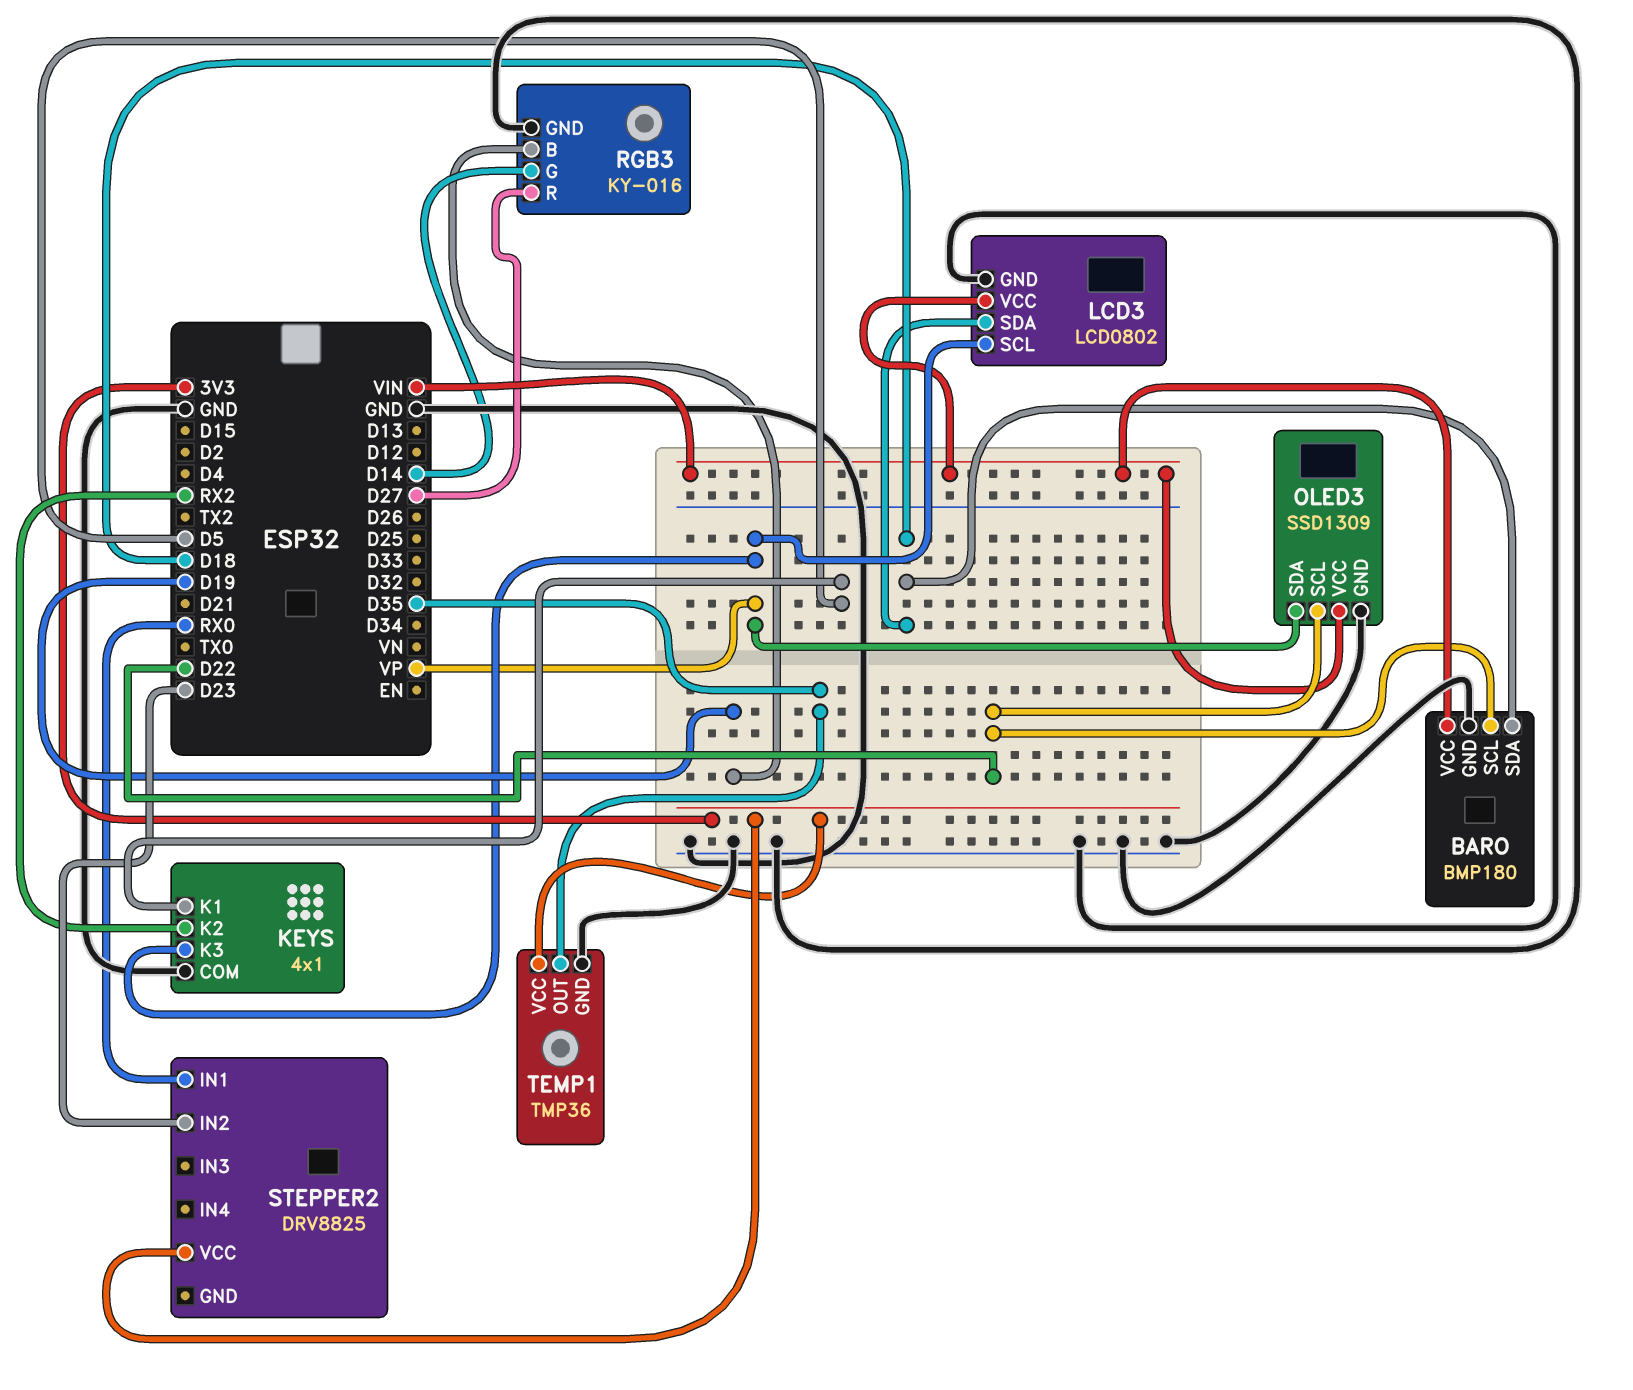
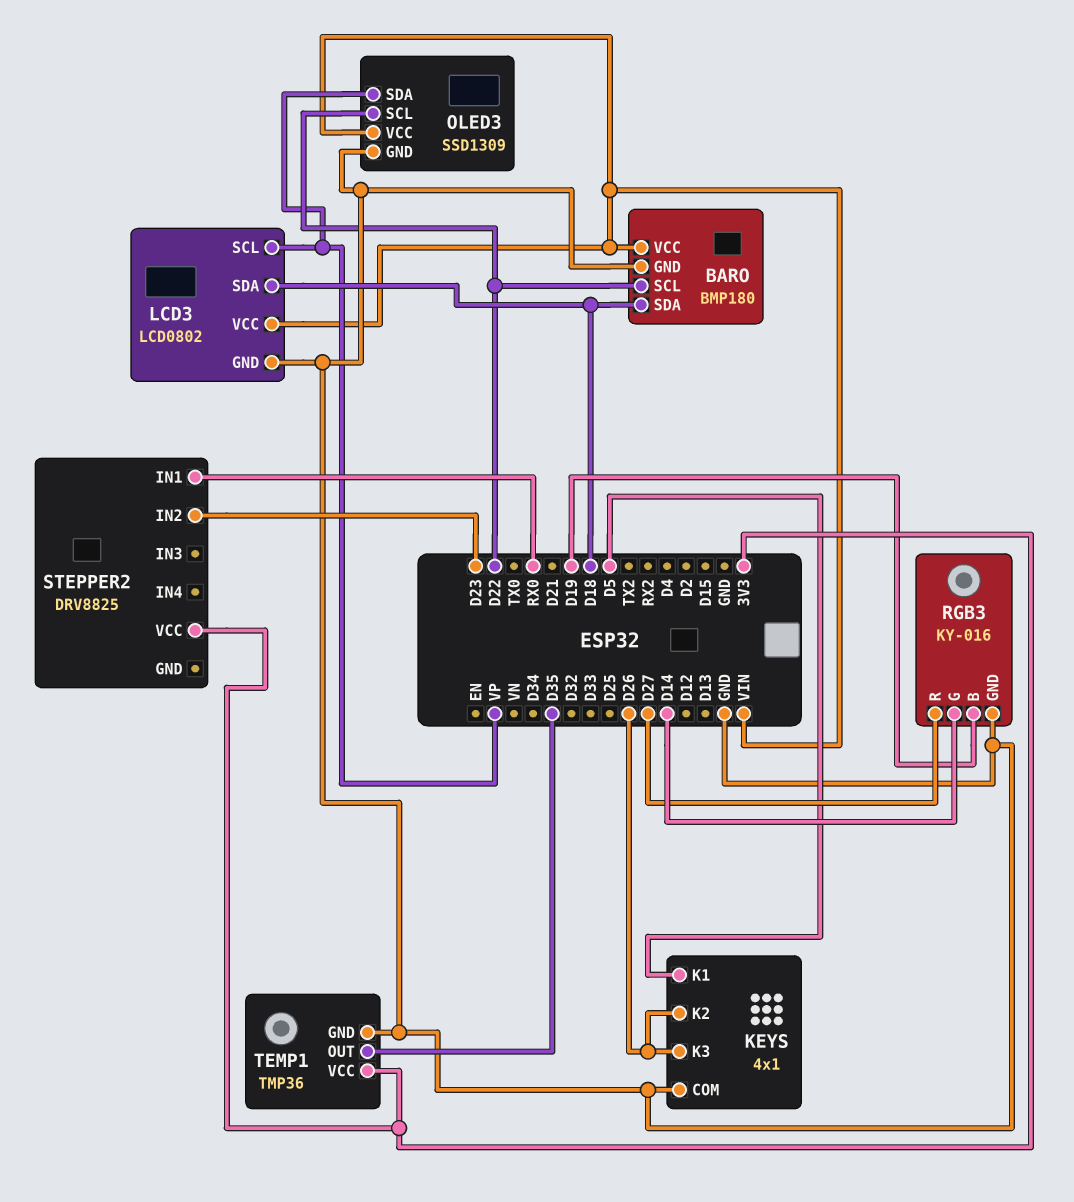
KEYS pin K2: RX2 -> D26
KEYS pin K3: VP -> D26

